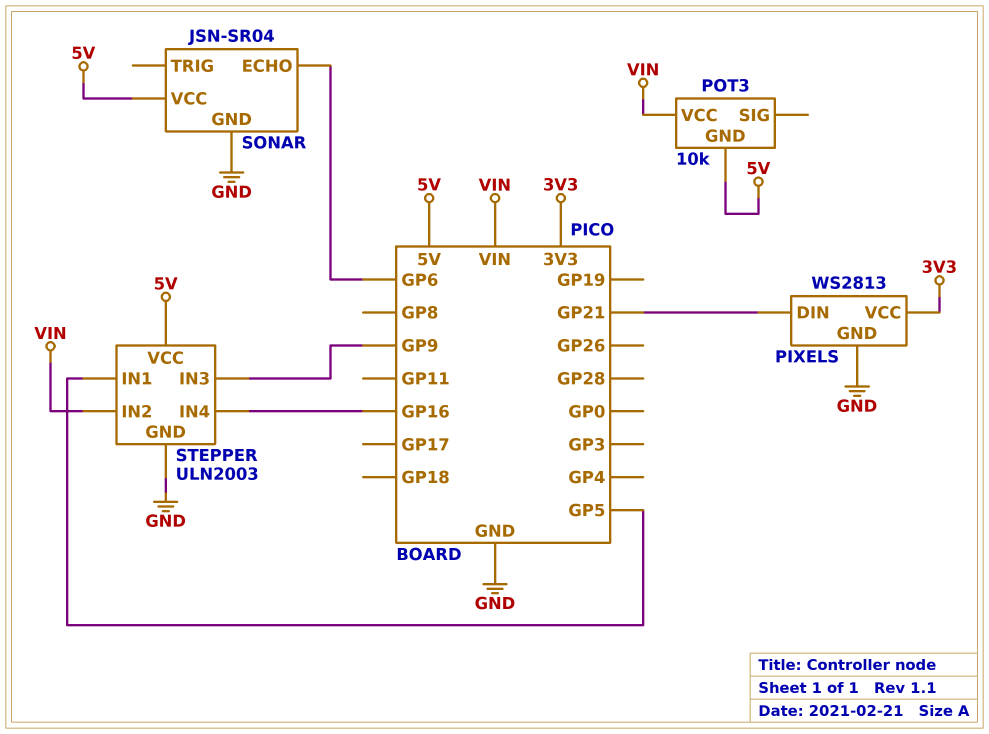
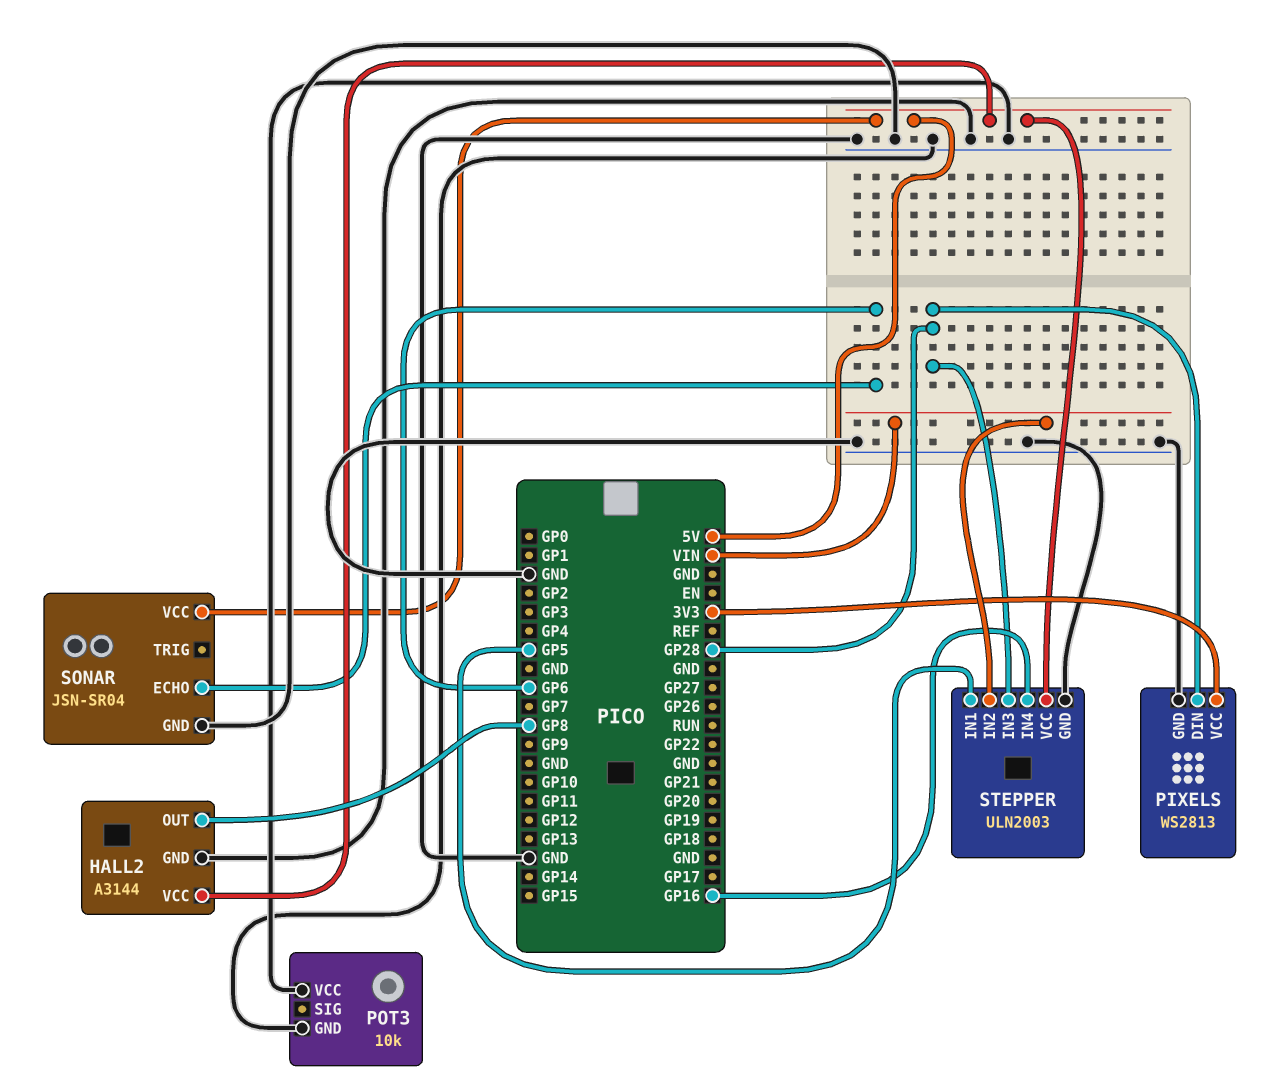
HALL2: none -> A3144
HALL2 pin GND: none -> GND
HALL2 pin OUT: none -> GP8
HALL2 pin VCC: none -> 5V
PIXELS pin DIN: GP21 -> GP28
POT3 pin GND: 5V -> GND
POT3 pin VCC: VIN -> GND
STEPPER pin IN3: GP9 -> GP28

